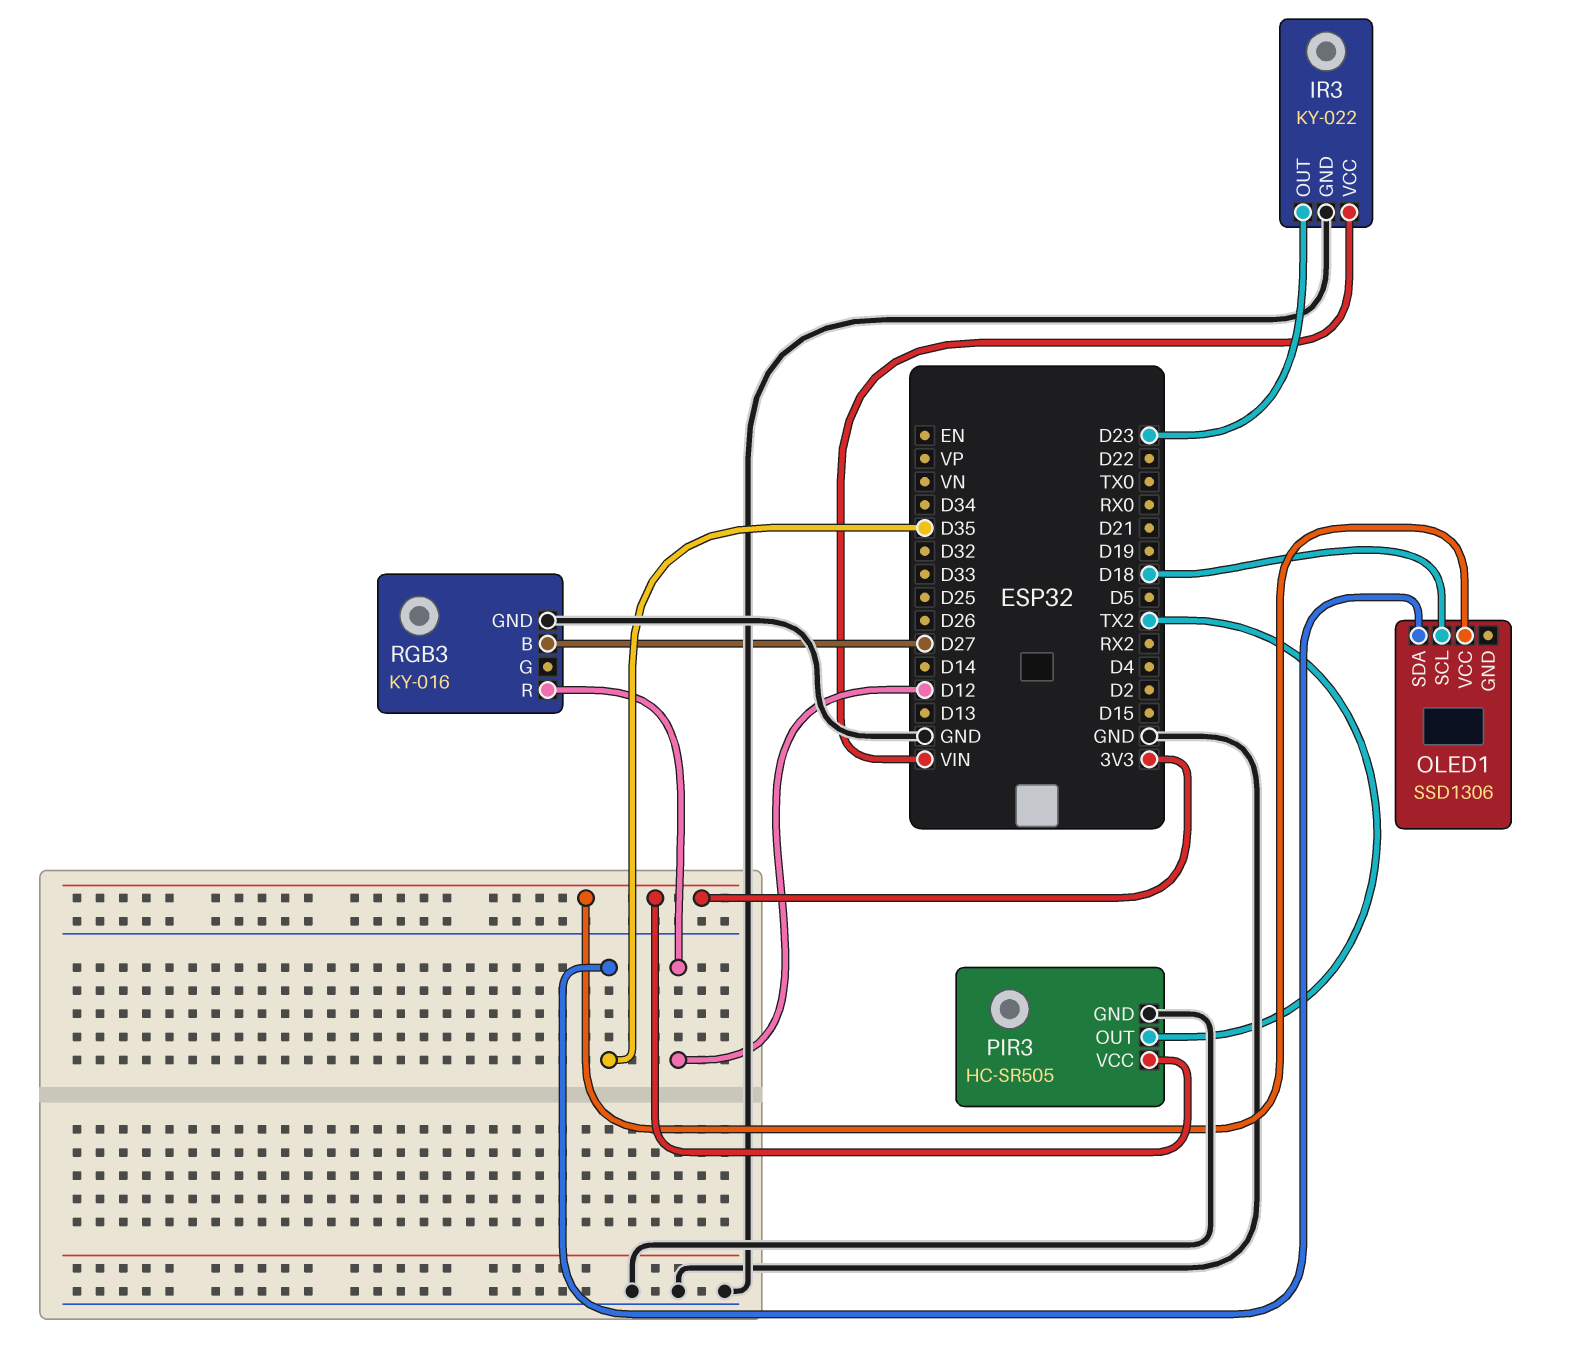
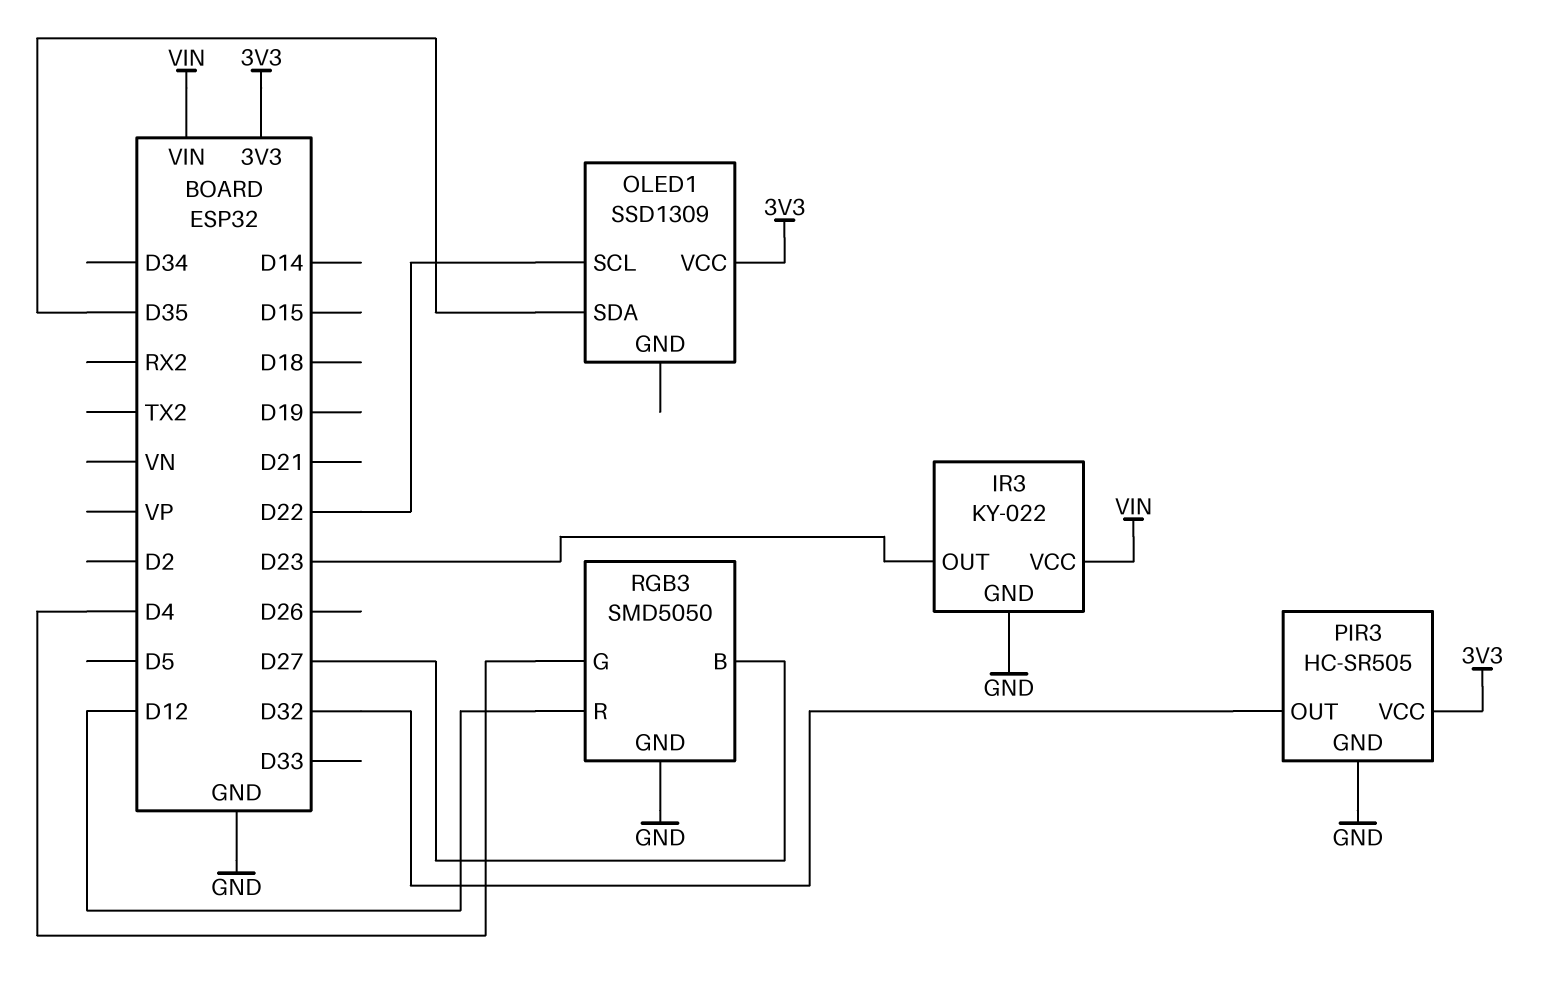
OLED1: SSD1306 -> SSD1309
OLED1 pin SCL: D18 -> D22
PIR3 pin OUT: TX2 -> D32
RGB3: KY-016 -> SMD5050
RGB3 pin G: none -> D4

